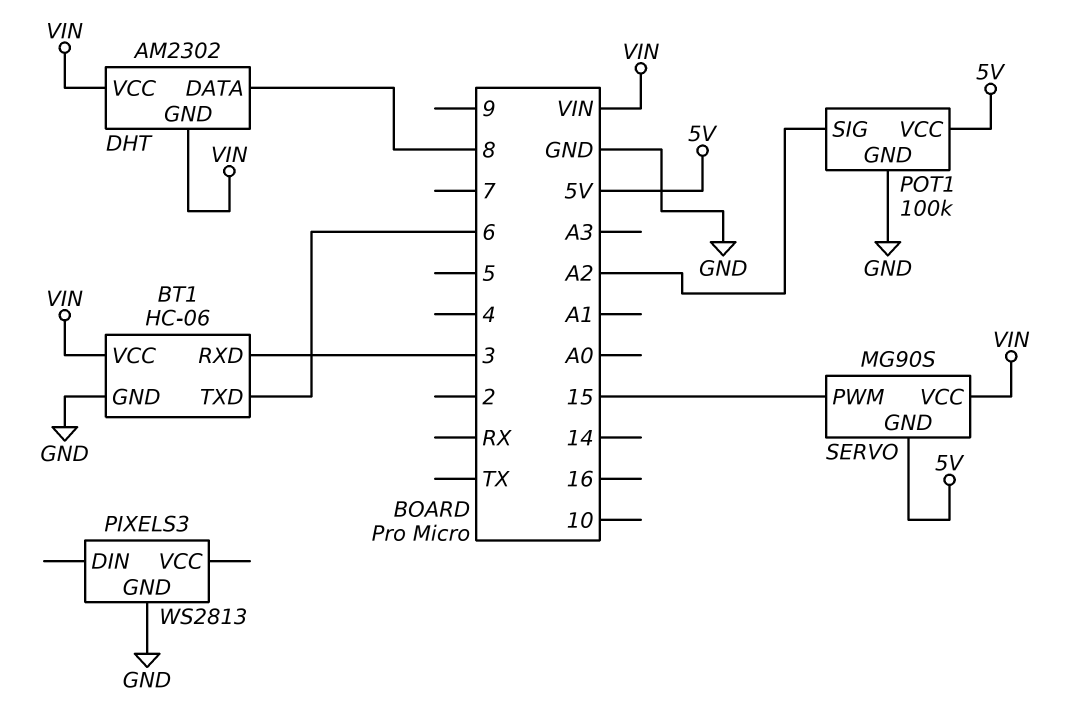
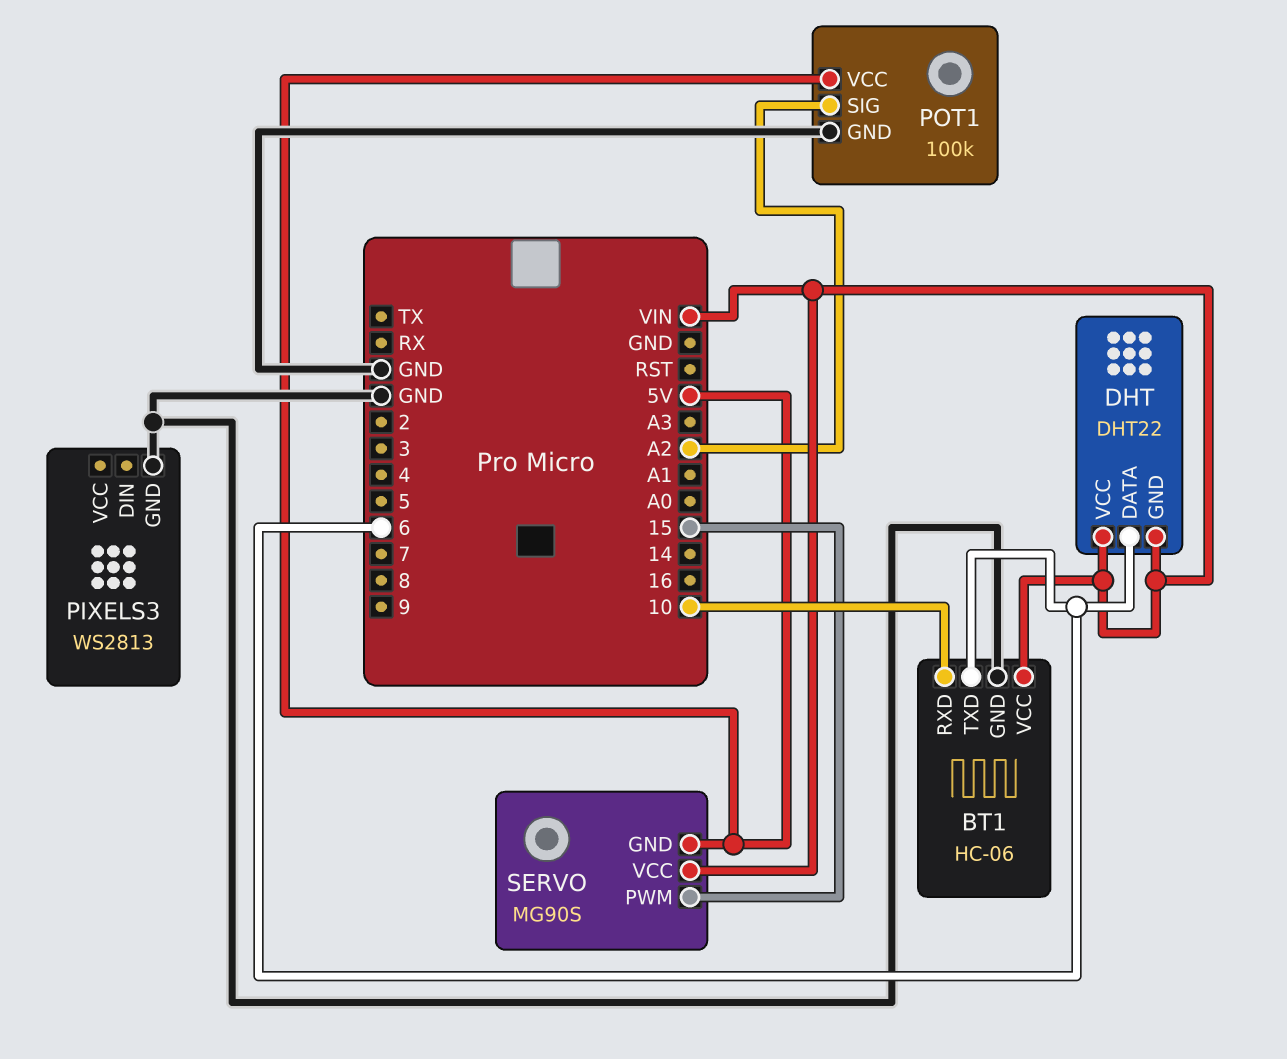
BT1 pin RXD: 3 -> 10
DHT: AM2302 -> DHT22
DHT pin DATA: 8 -> 6

